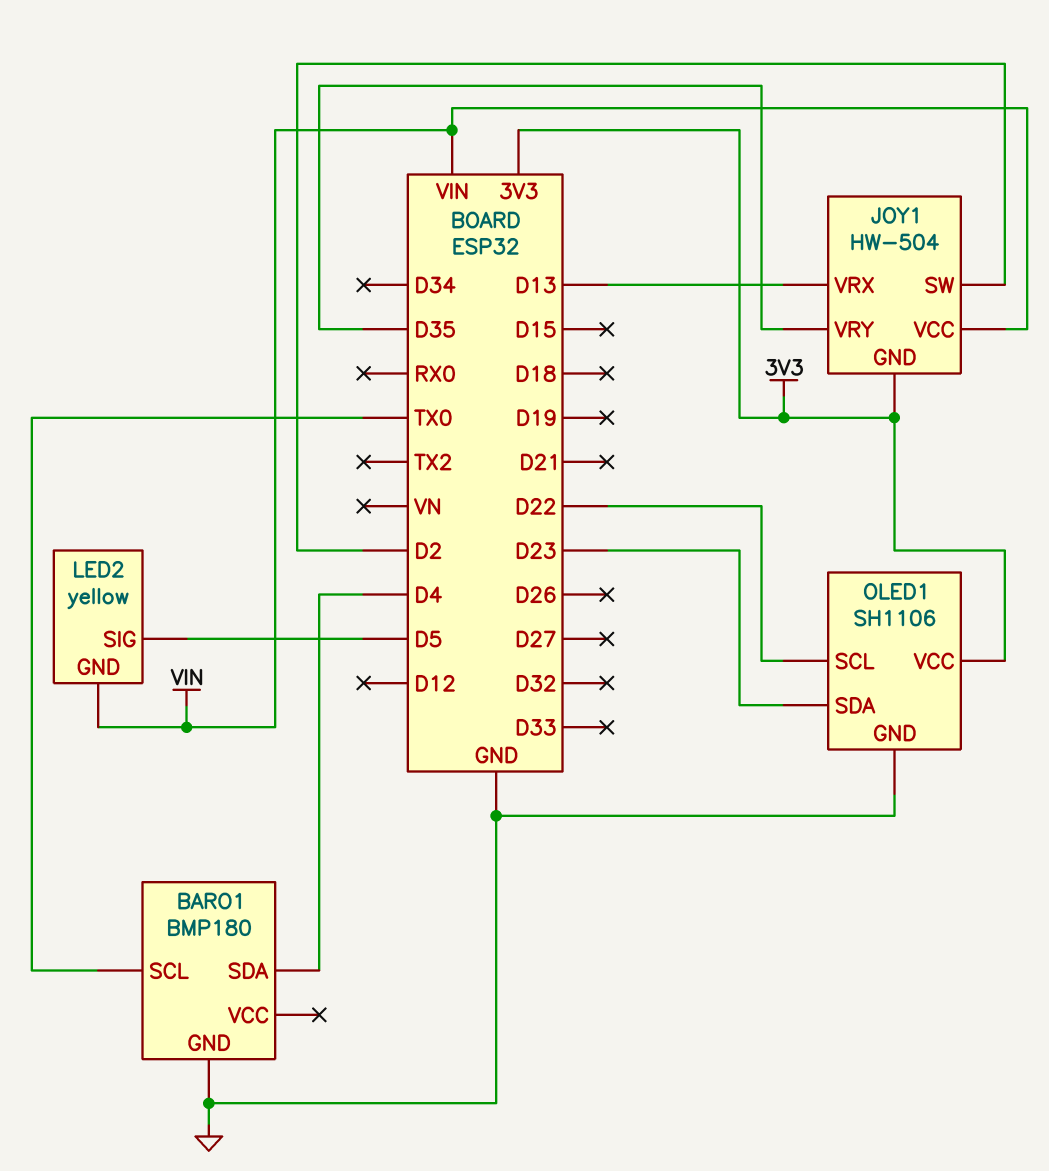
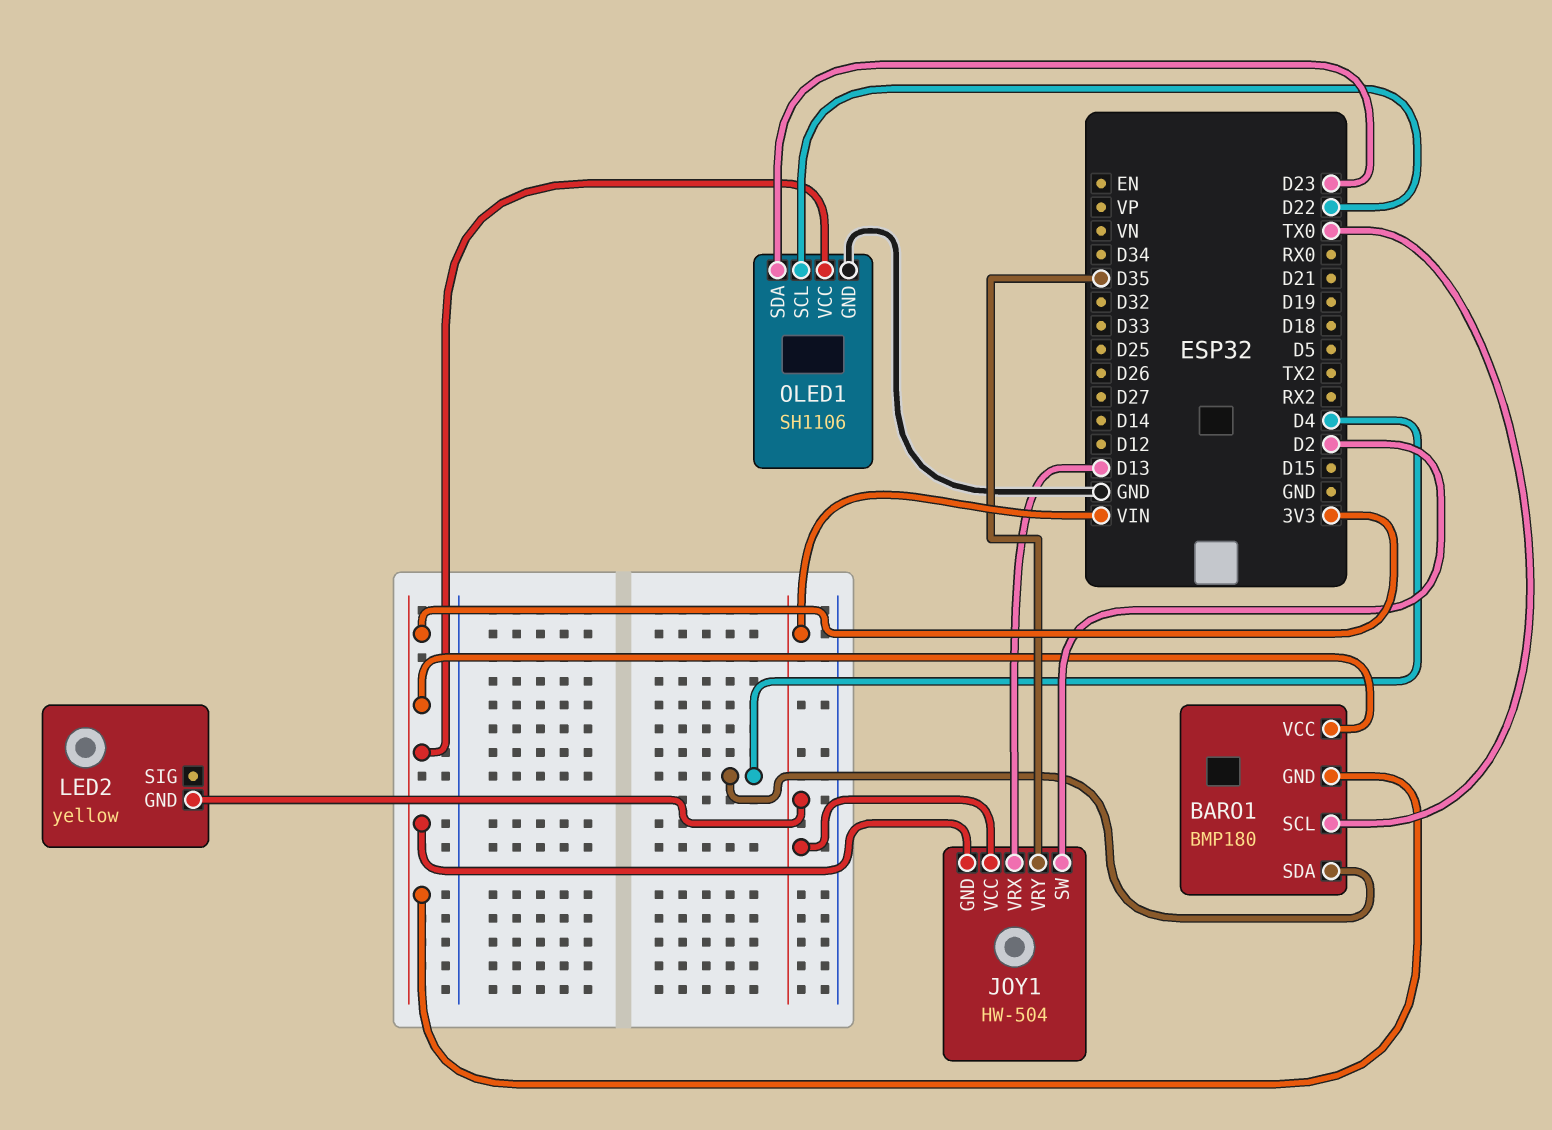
BARO1 pin GND: GND -> 3V3
BARO1 pin VCC: none -> 3V3
LED2 pin SIG: D5 -> none

